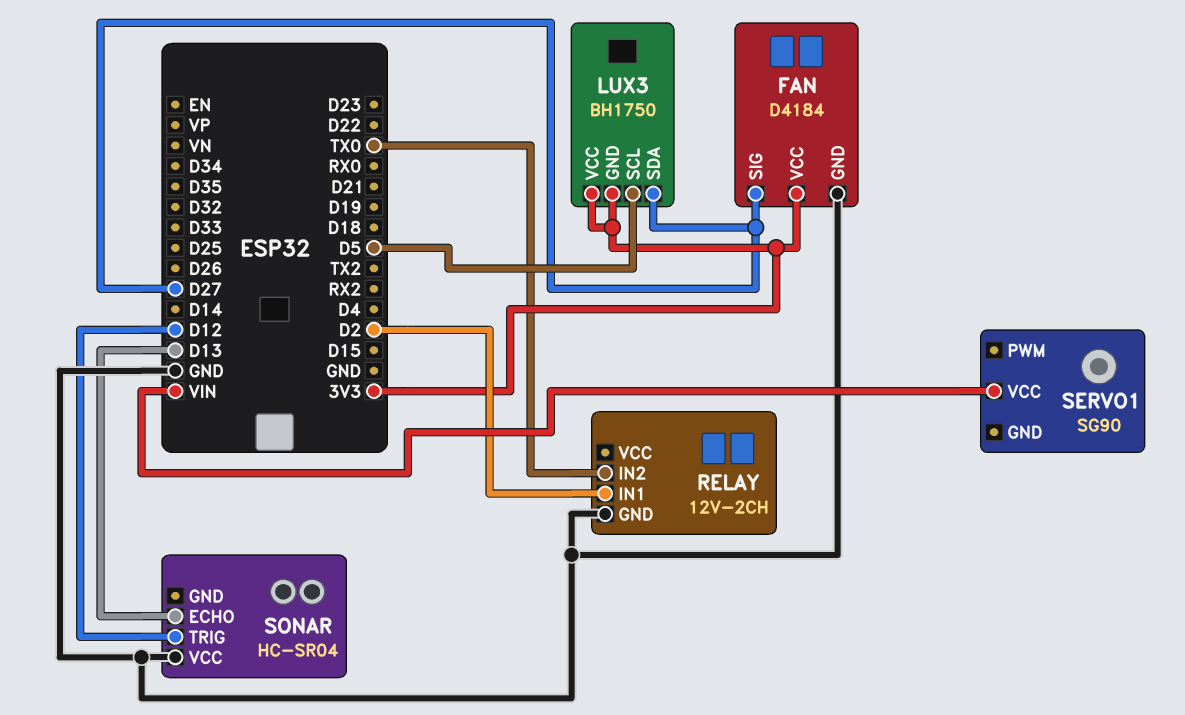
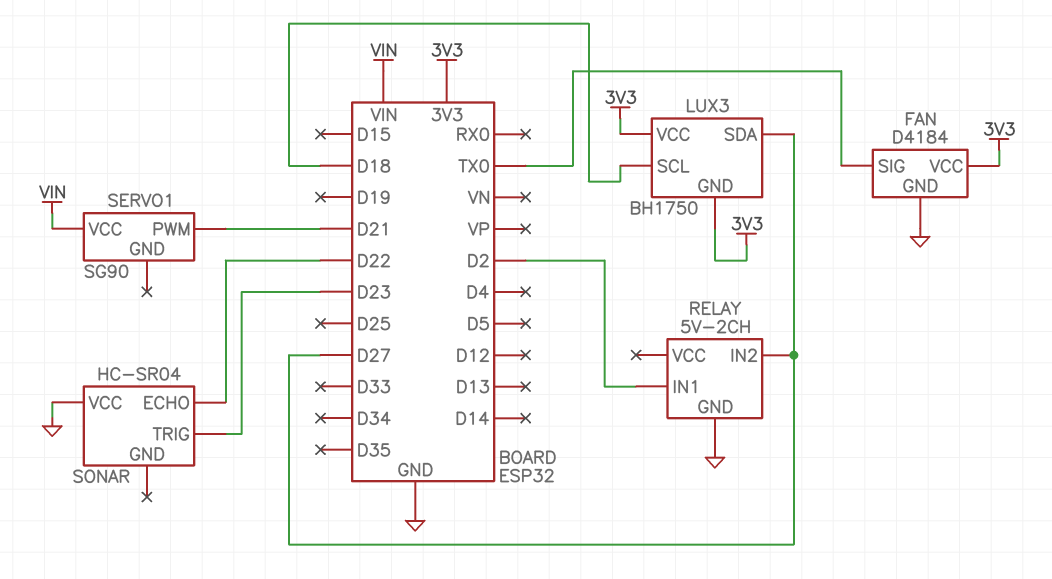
FAN pin SIG: D27 -> TX0
LUX3 pin SCL: D5 -> D18
RELAY: 12V-2CH -> 5V-2CH
RELAY pin IN2: TX0 -> D27
SERVO1 pin PWM: none -> D21
SONAR pin ECHO: D13 -> D22
SONAR pin TRIG: D12 -> D23

